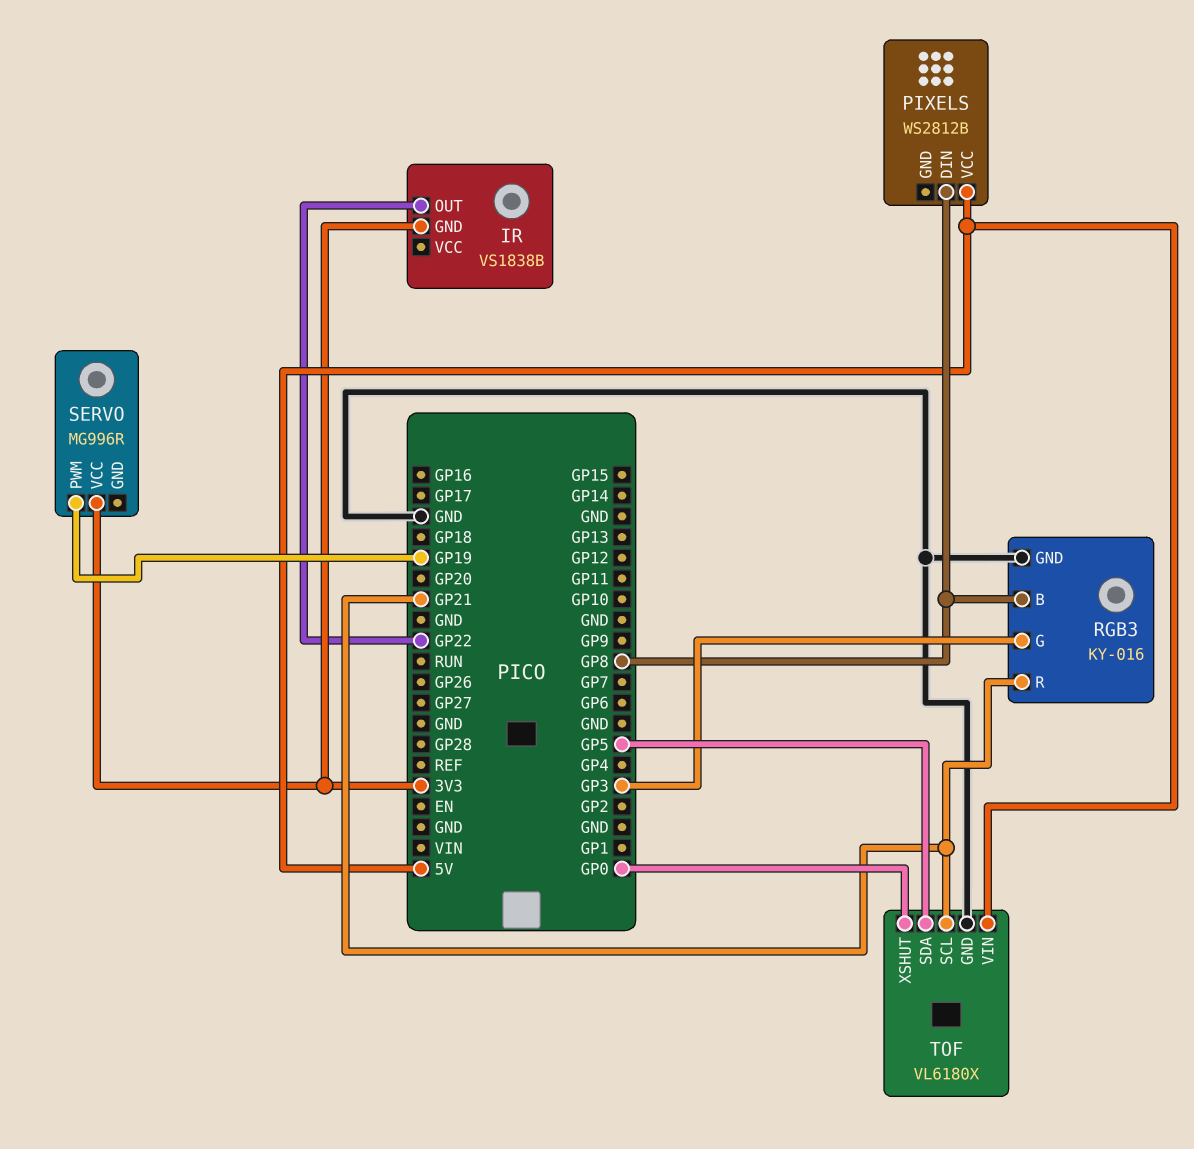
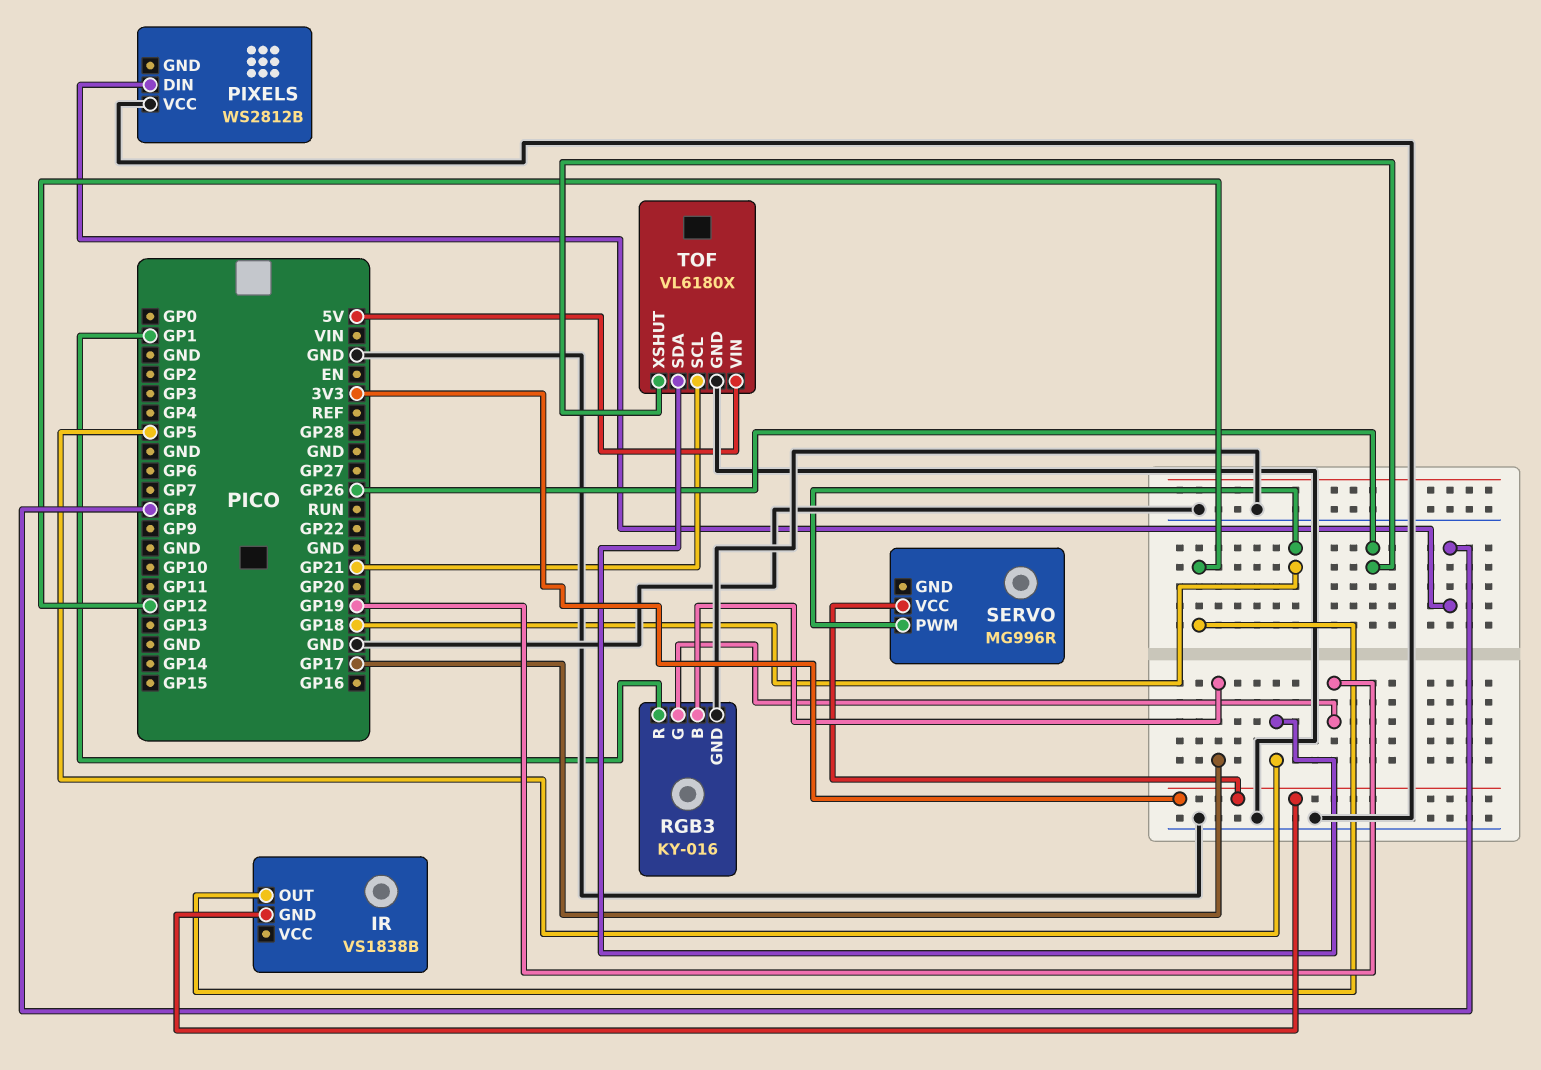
IR pin OUT: GP22 -> GP12
PIXELS pin VCC: 5V -> GND
RGB3 pin B: GP8 -> GP17
RGB3 pin G: GP3 -> GP19
RGB3 pin R: GP21 -> GP1
SERVO pin PWM: GP19 -> GP18
TOF pin XSHUT: GP0 -> GP26

